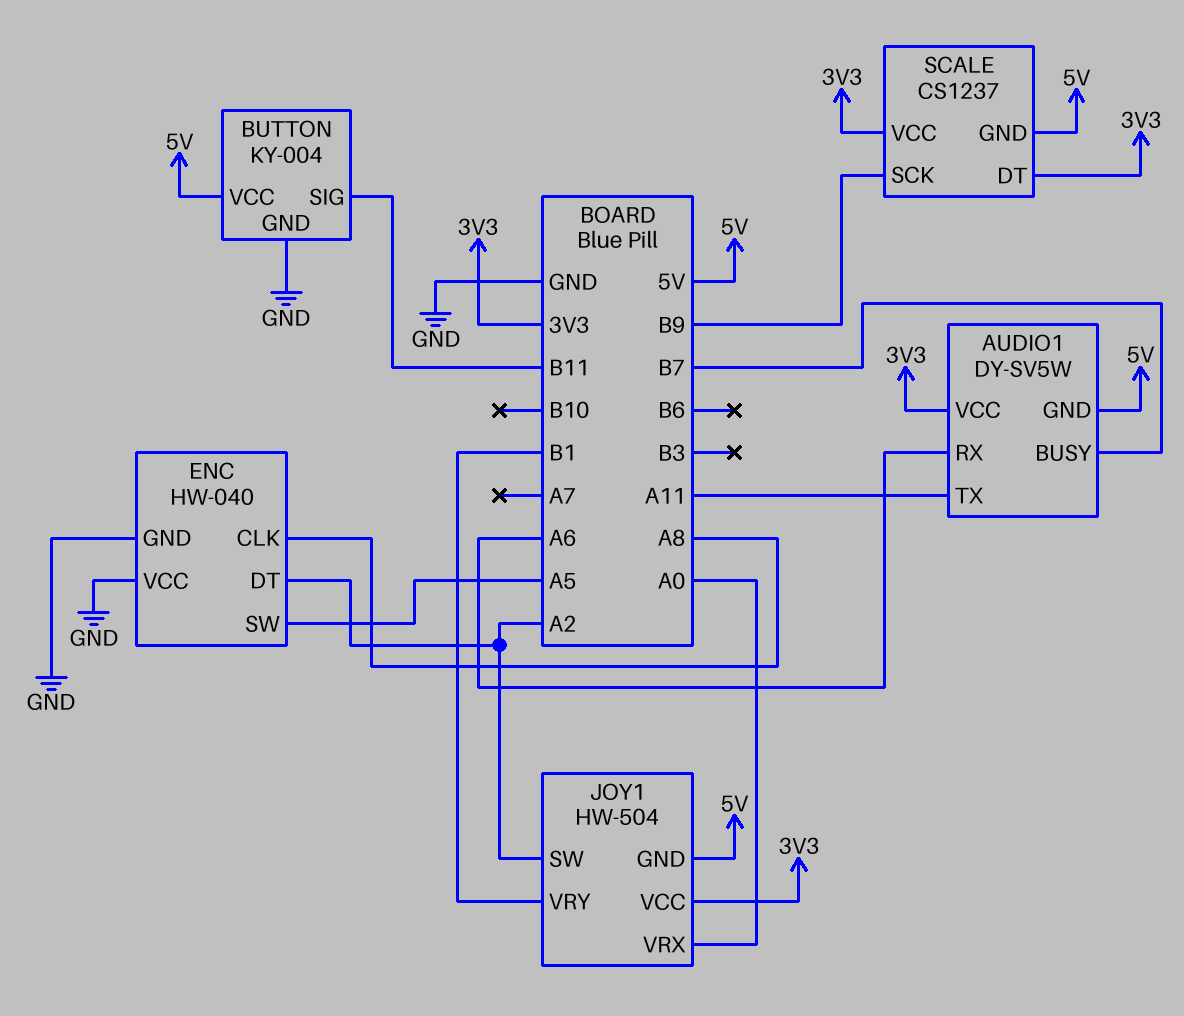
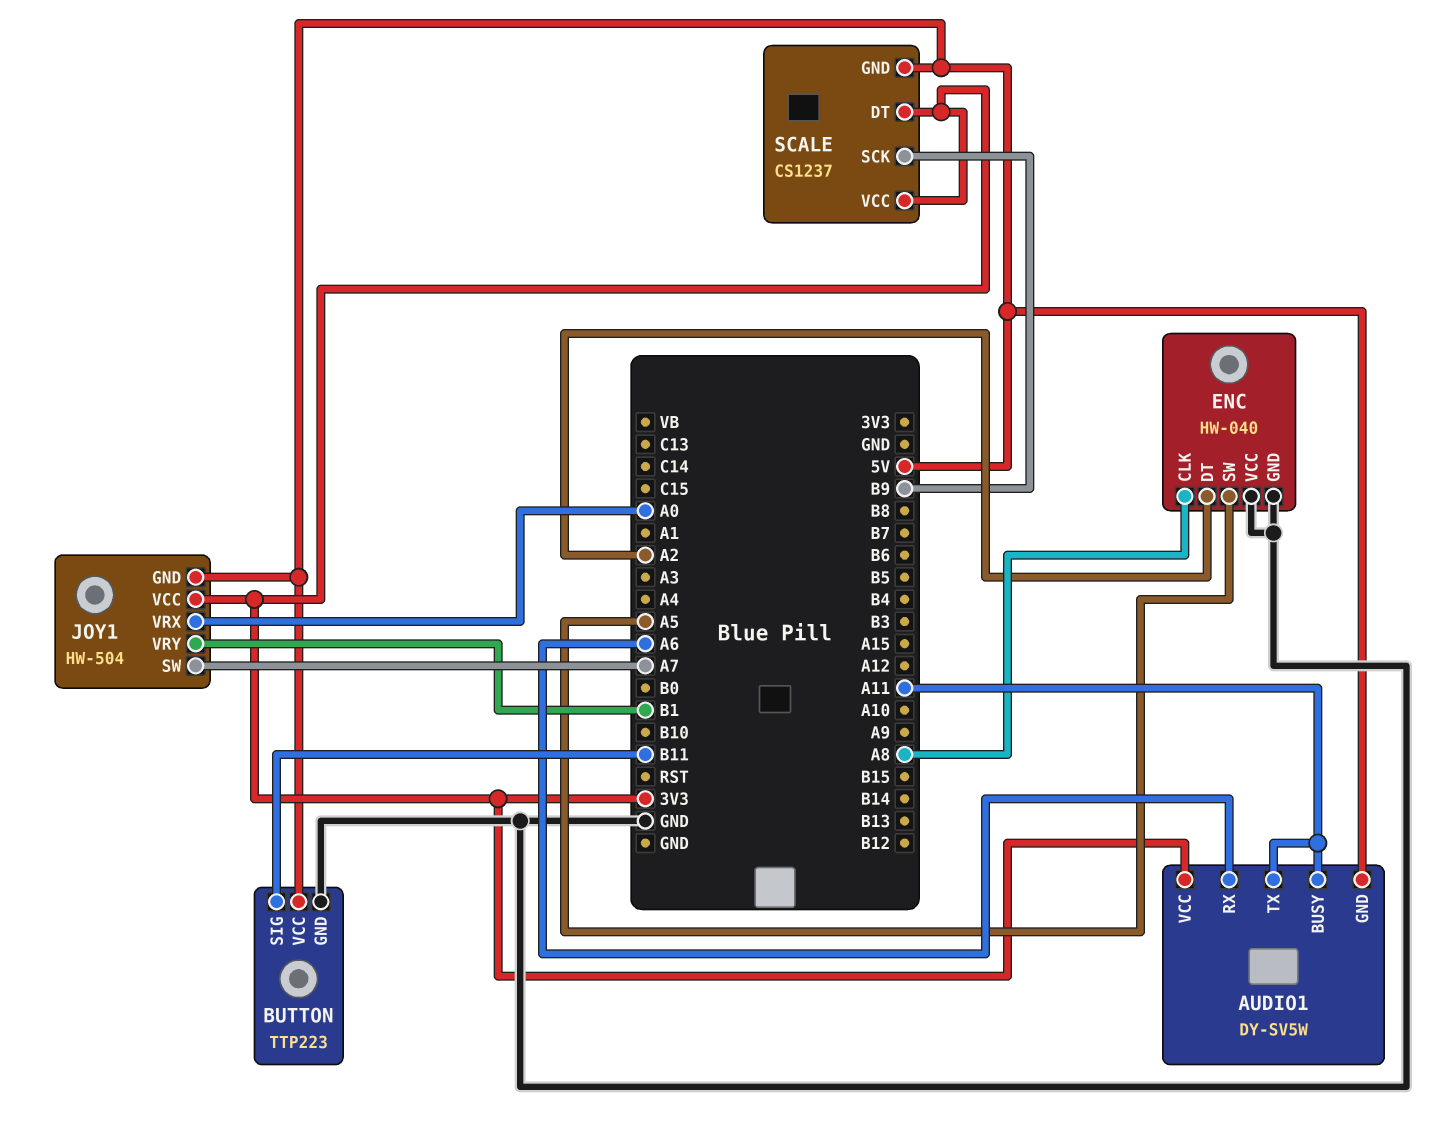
AUDIO1 pin BUSY: B7 -> A11
BUTTON: KY-004 -> TTP223
JOY1 pin SW: A2 -> A7

